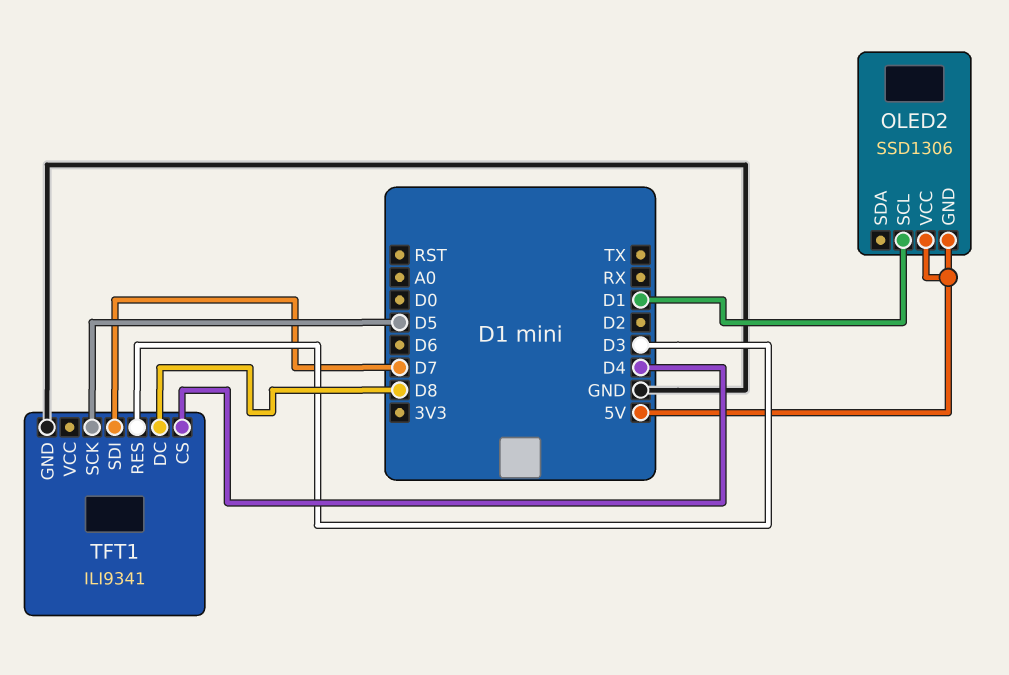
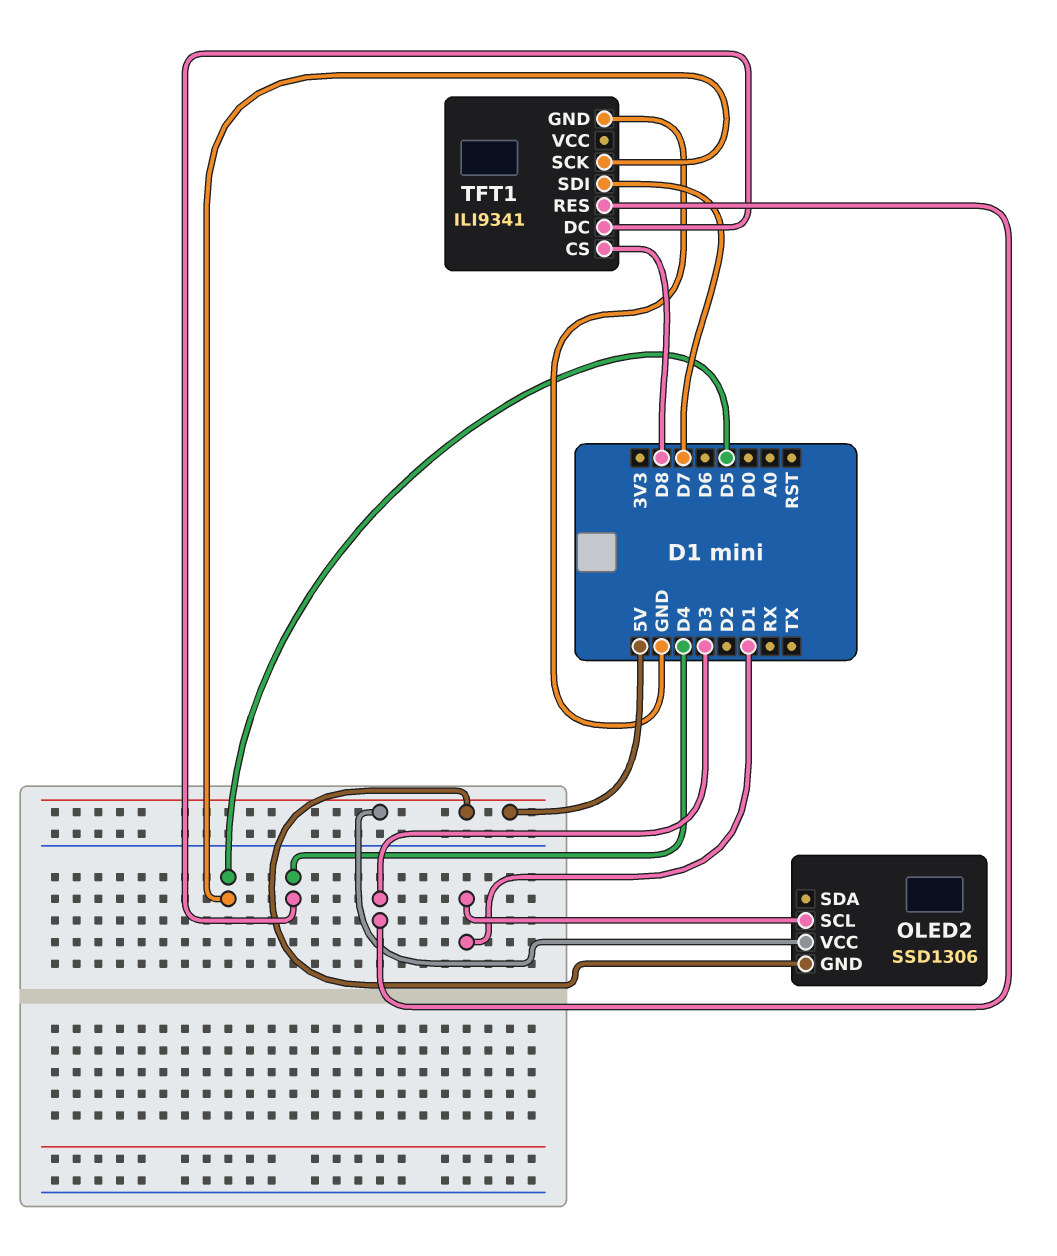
TFT1 pin CS: D4 -> D8
TFT1 pin DC: D8 -> D4

